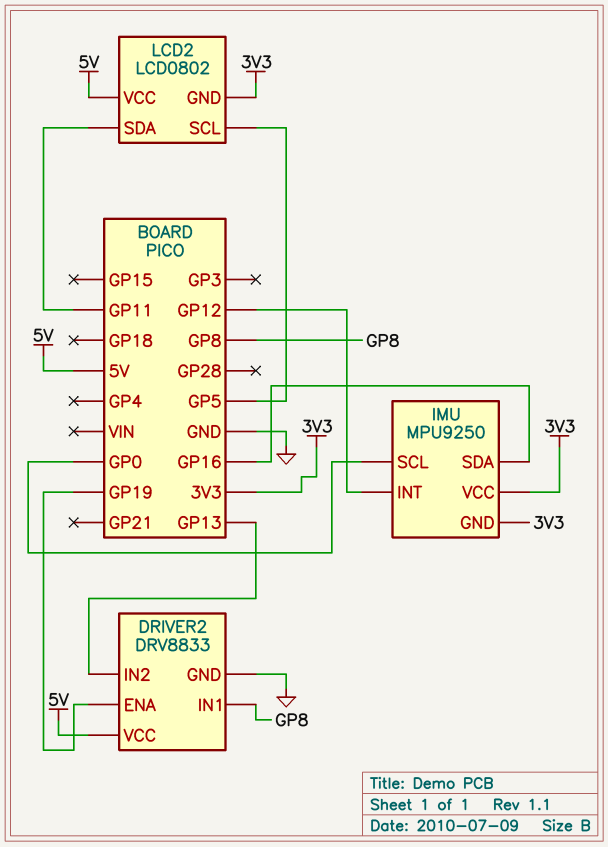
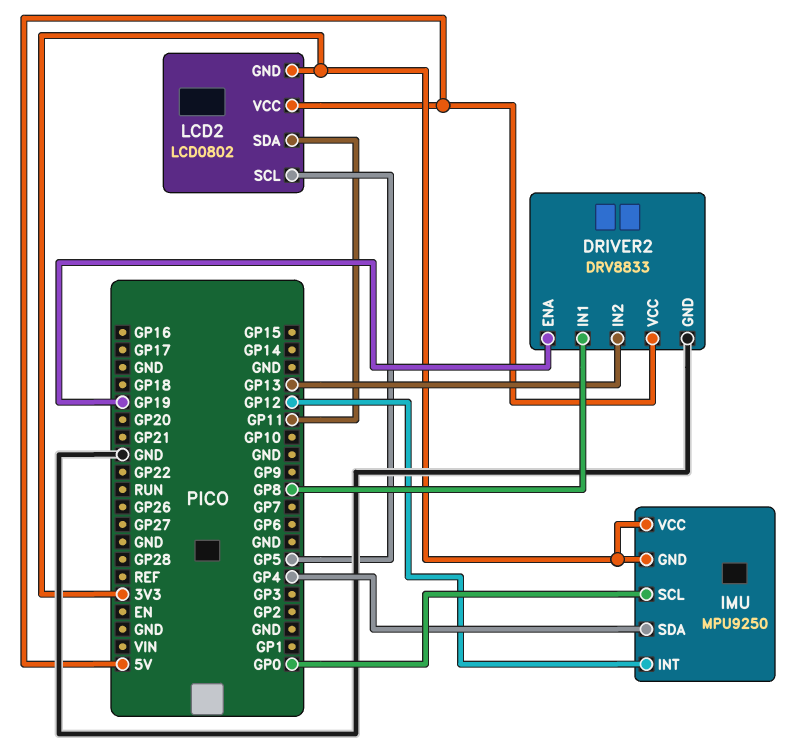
IMU pin SDA: GP16 -> GP4

